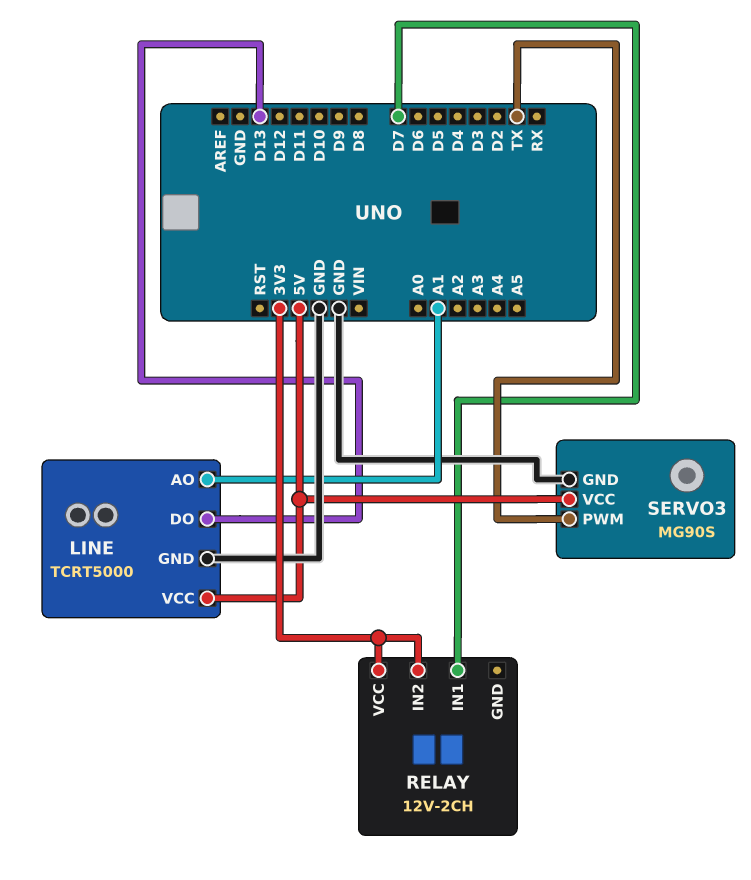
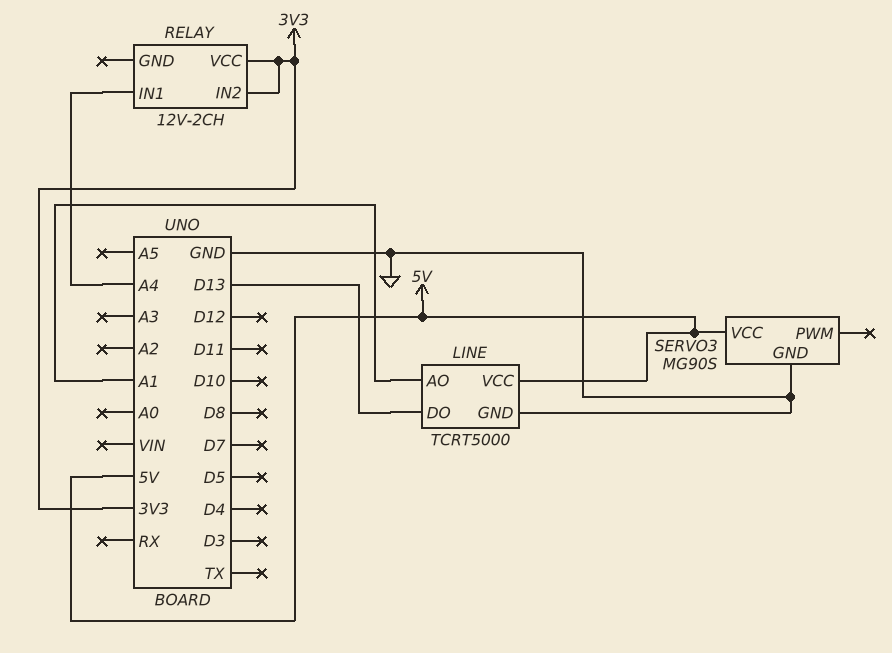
RELAY pin IN1: D7 -> A4
SERVO3 pin PWM: TX -> none

